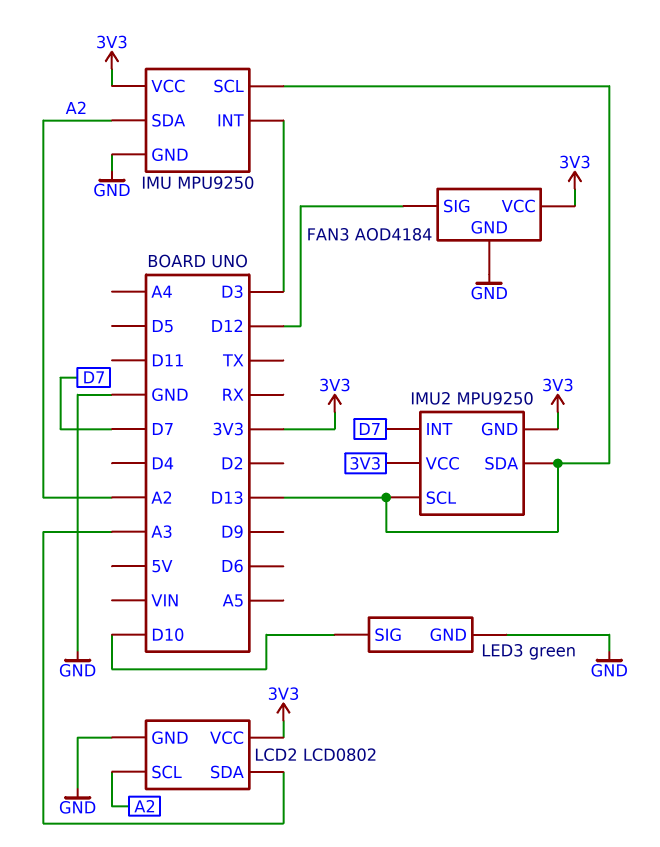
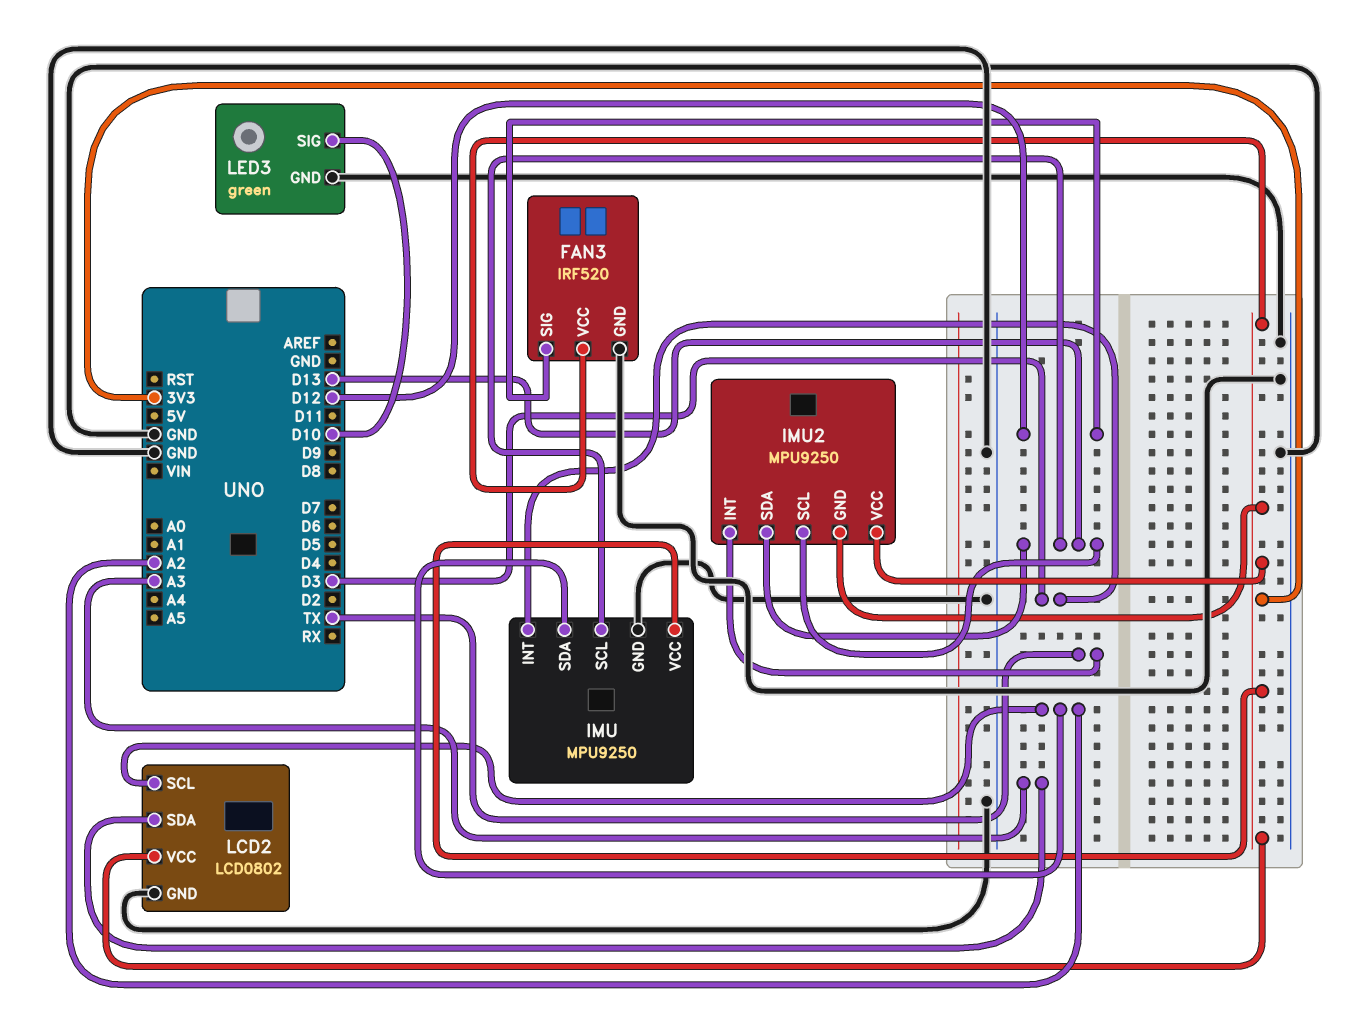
FAN3: AOD4184 -> IRF520
IMU2 pin INT: D7 -> TX

